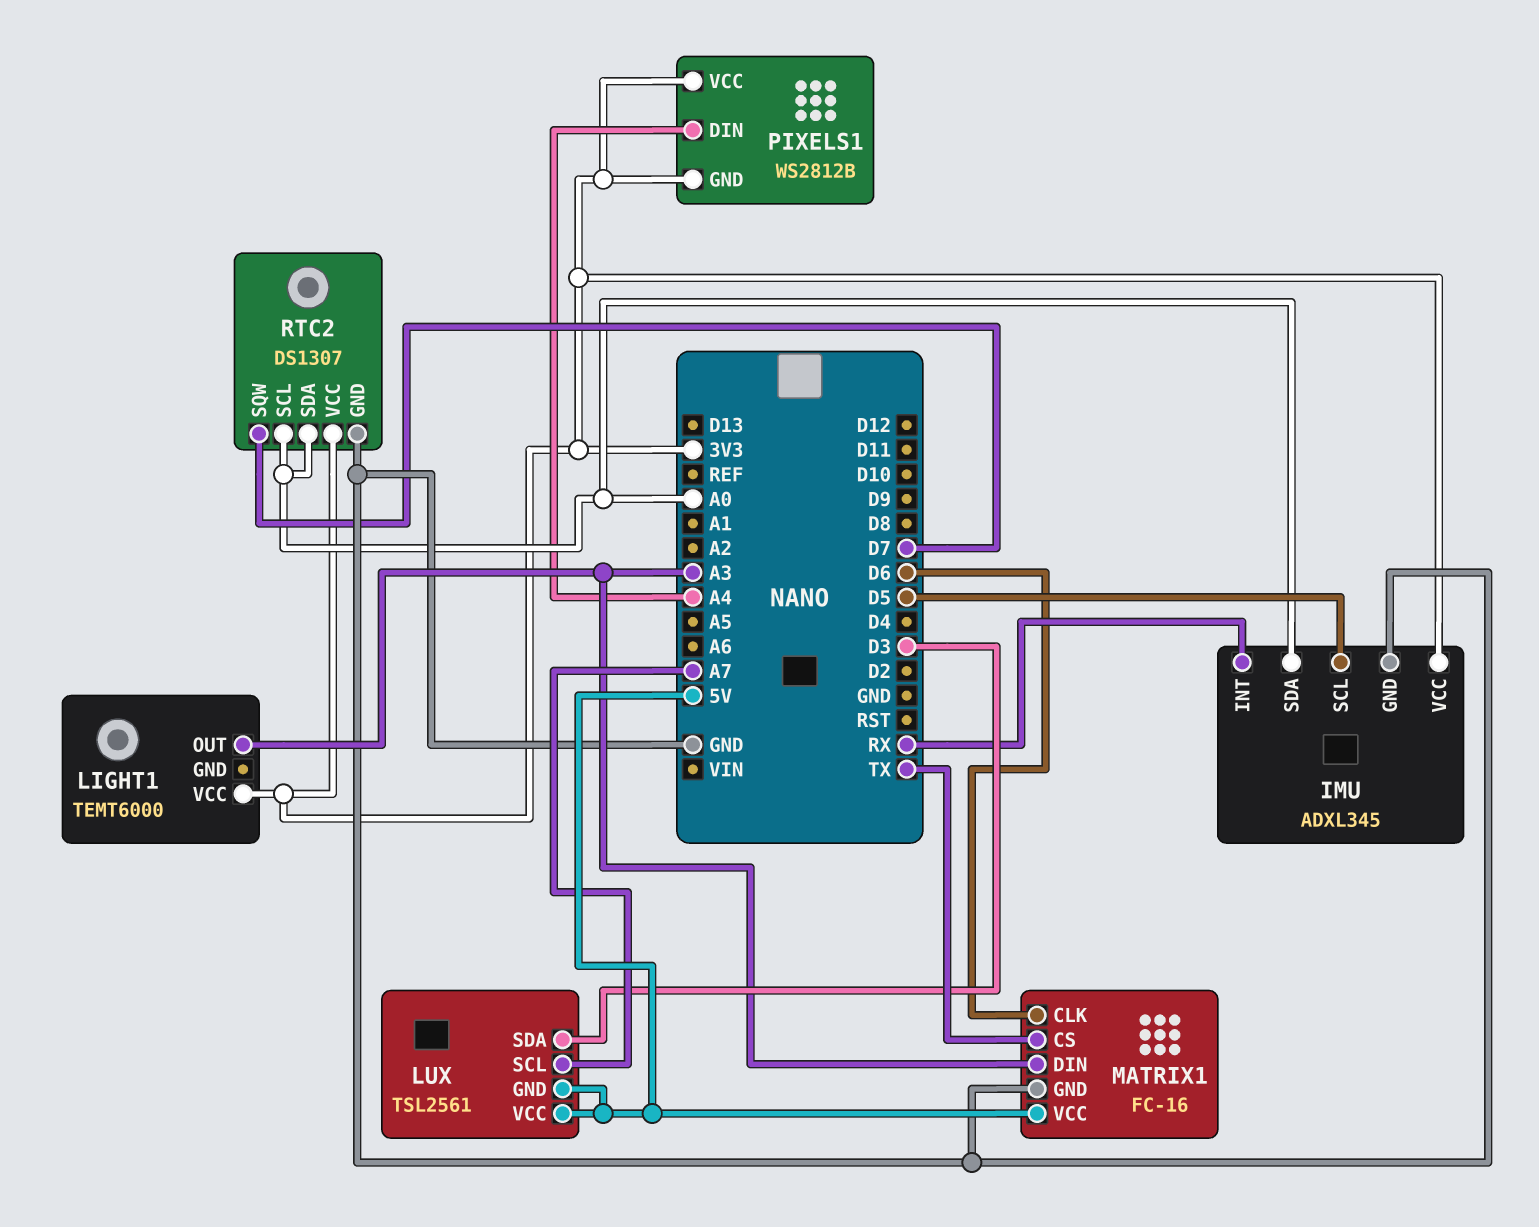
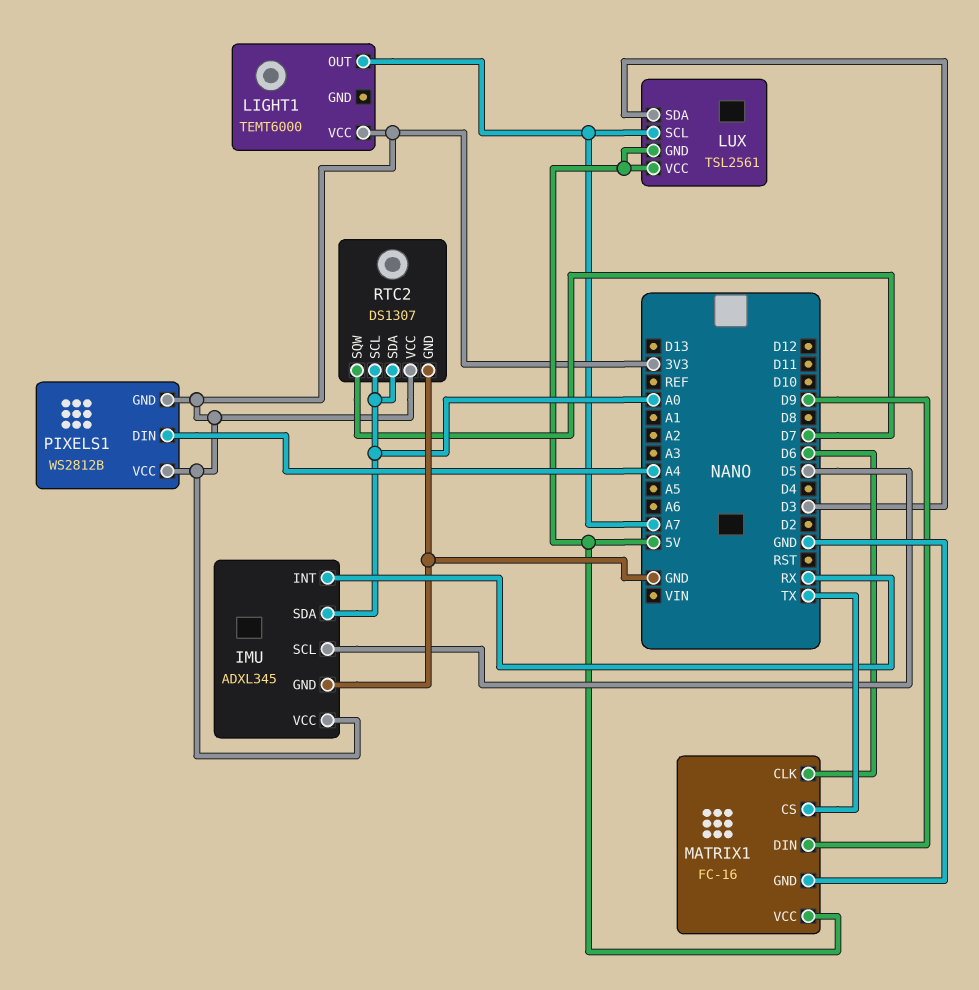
LIGHT1 pin OUT: A3 -> A7
MATRIX1 pin DIN: A3 -> D9

